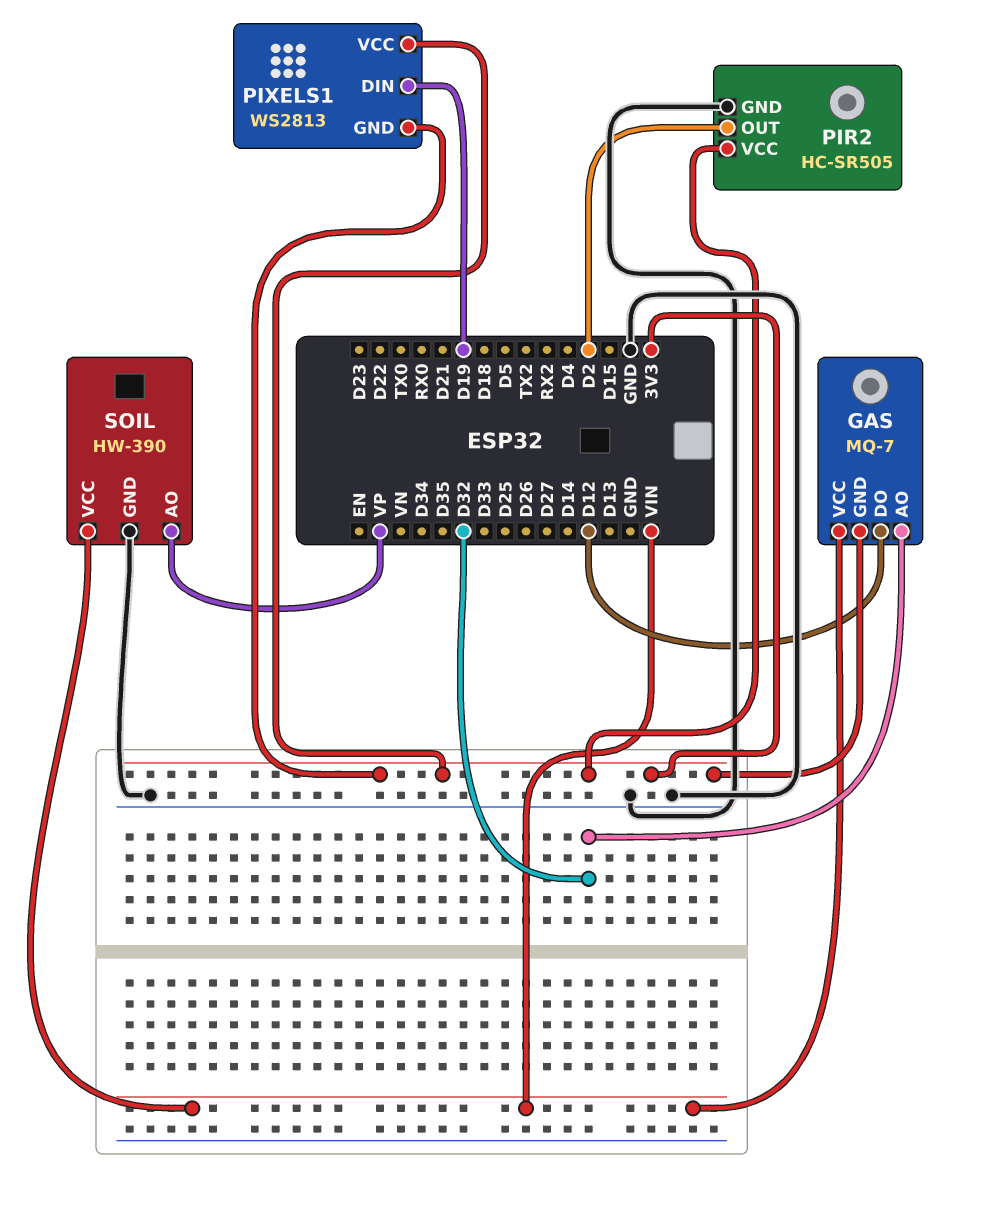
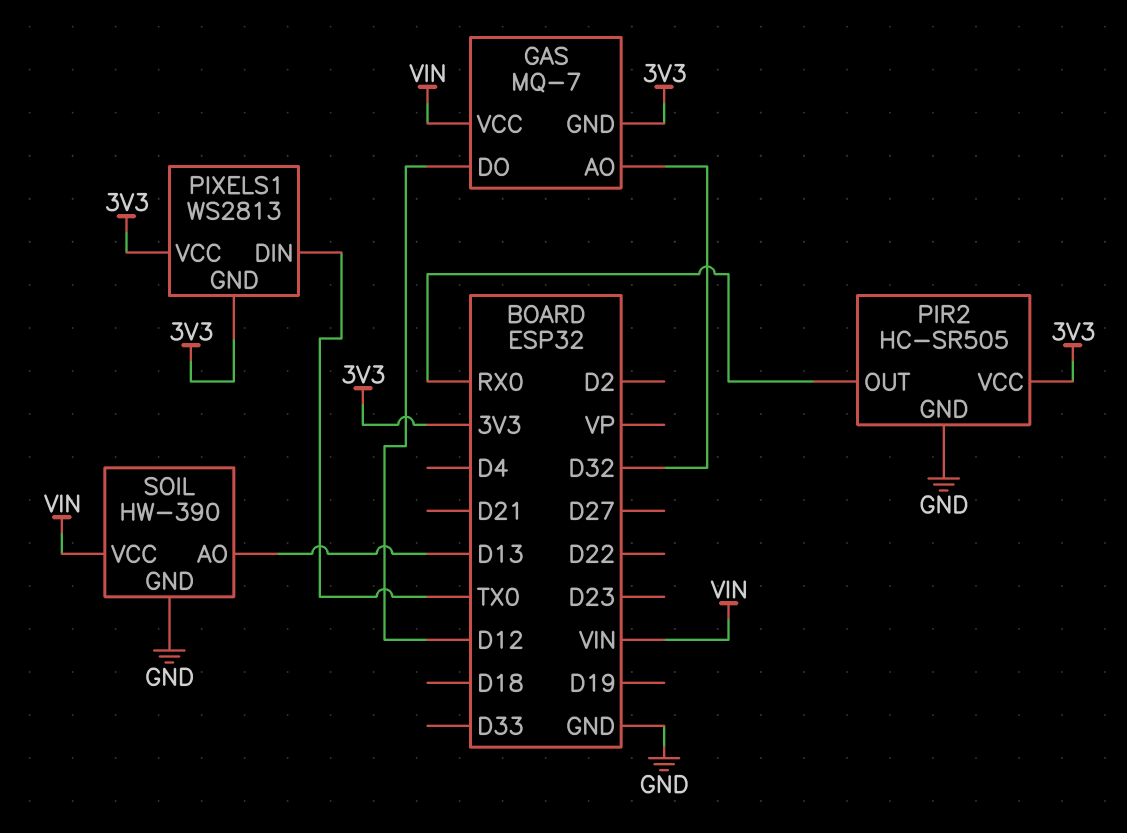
PIR2 pin OUT: D2 -> RX0
PIXELS1 pin DIN: D19 -> TX0
SOIL pin AO: VP -> D13

